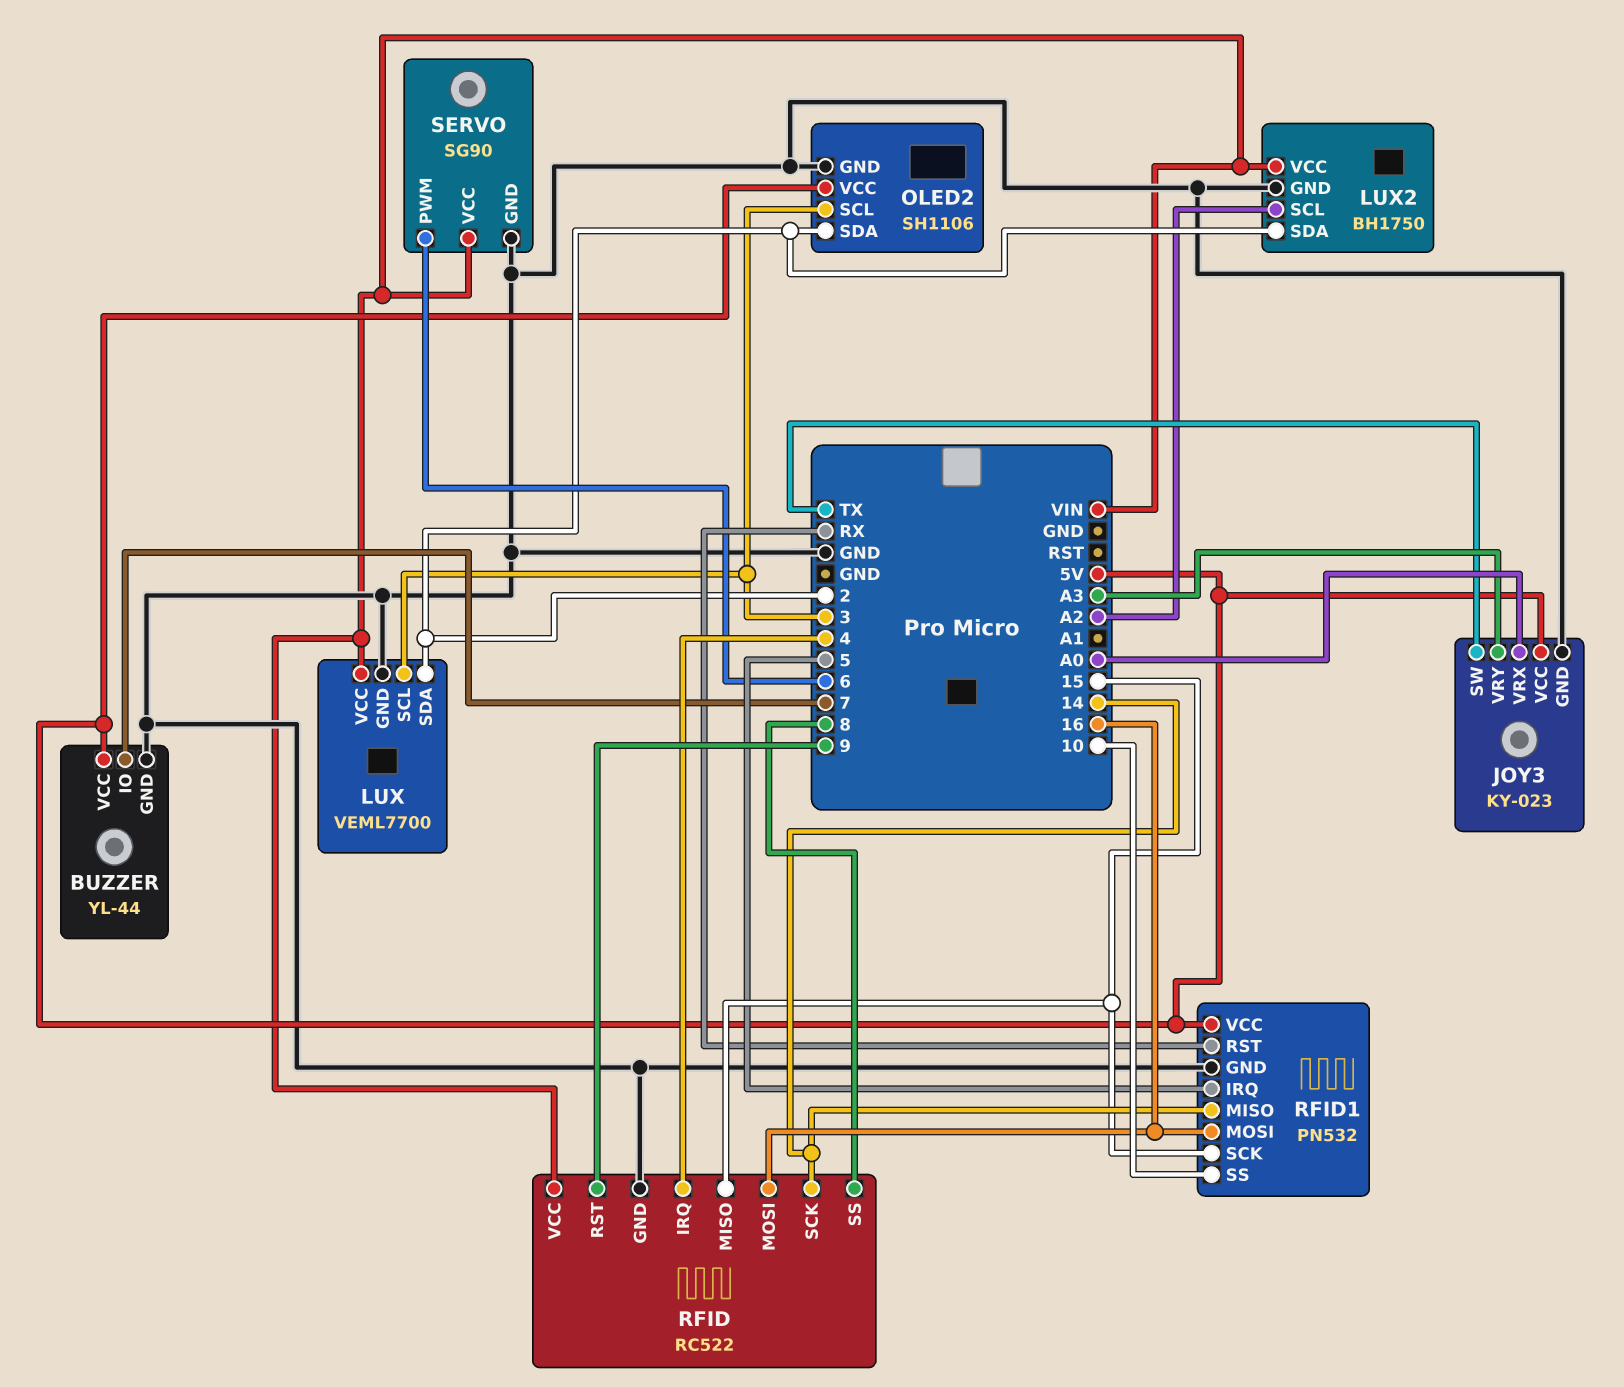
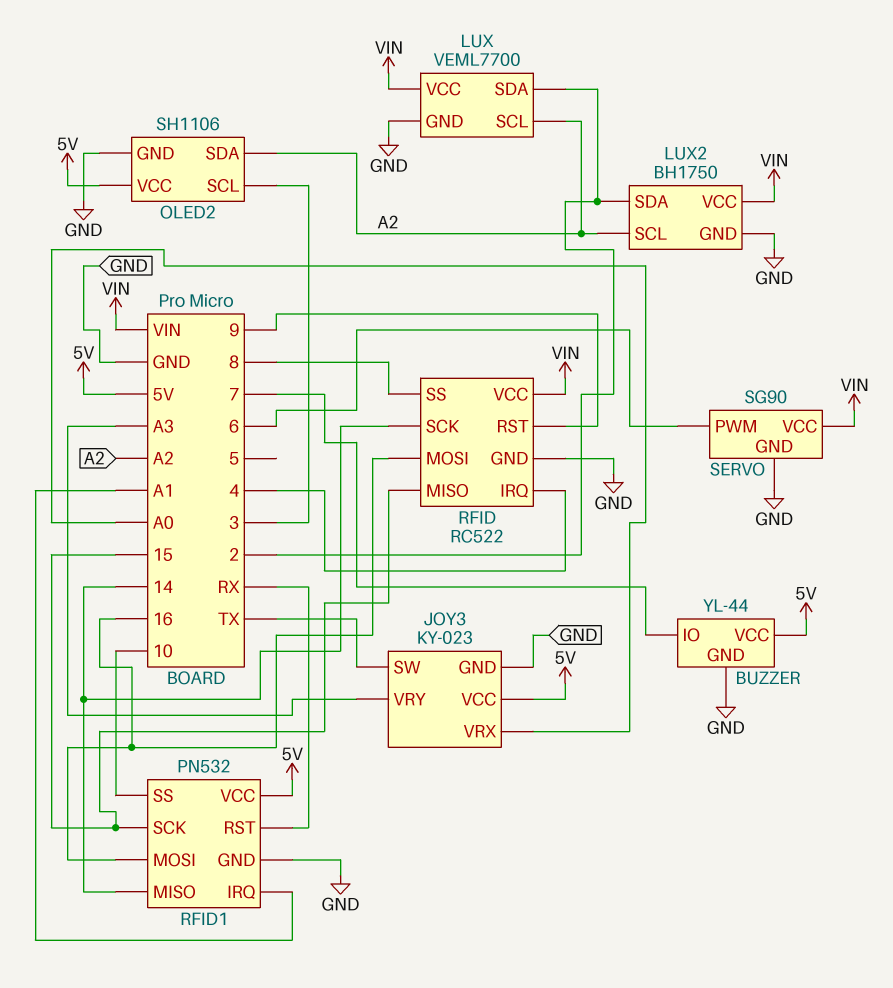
LUX pin SCL: 3 -> A2
OLED2 pin SDA: 2 -> A2
RFID1 pin IRQ: 5 -> A1

